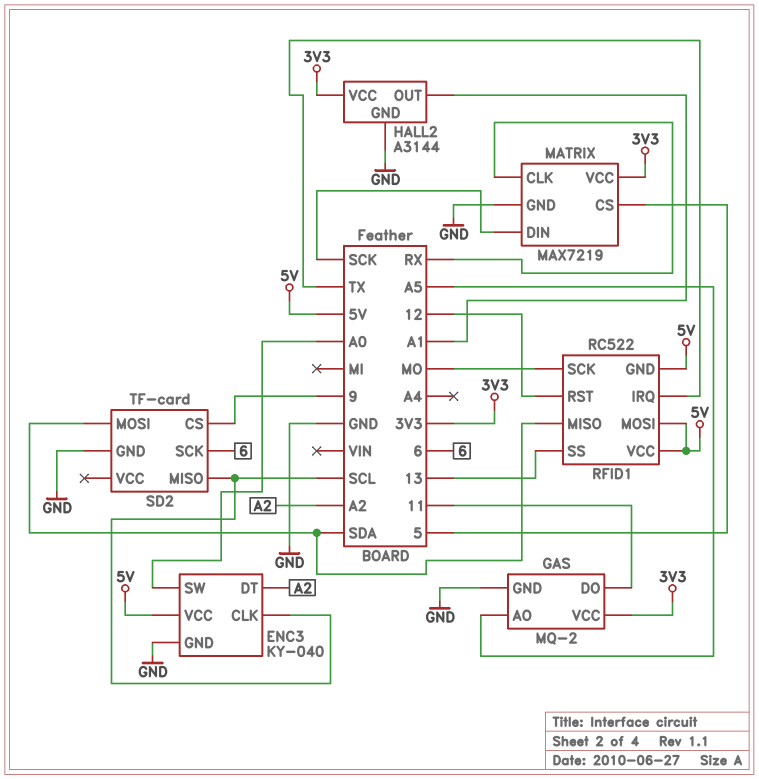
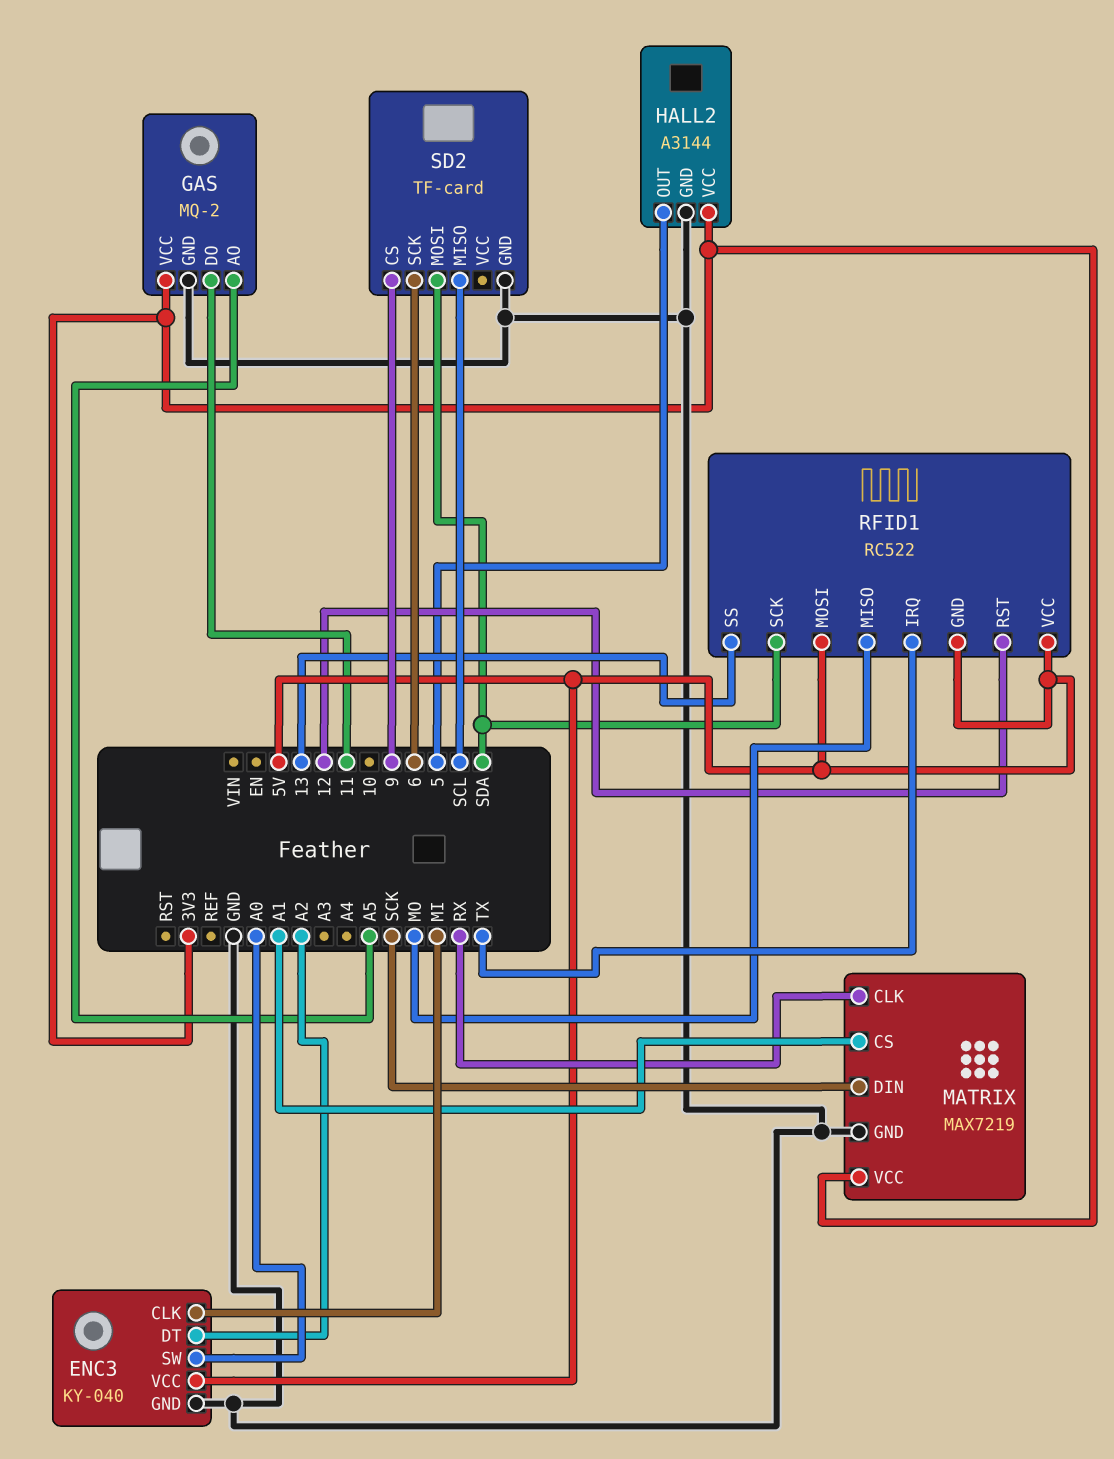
ENC3 pin CLK: SCL -> MI
HALL2 pin OUT: A1 -> 5
MATRIX pin CS: 5 -> A1
RFID1 pin MISO: SDA -> MO
RFID1 pin SCK: MO -> SDA

